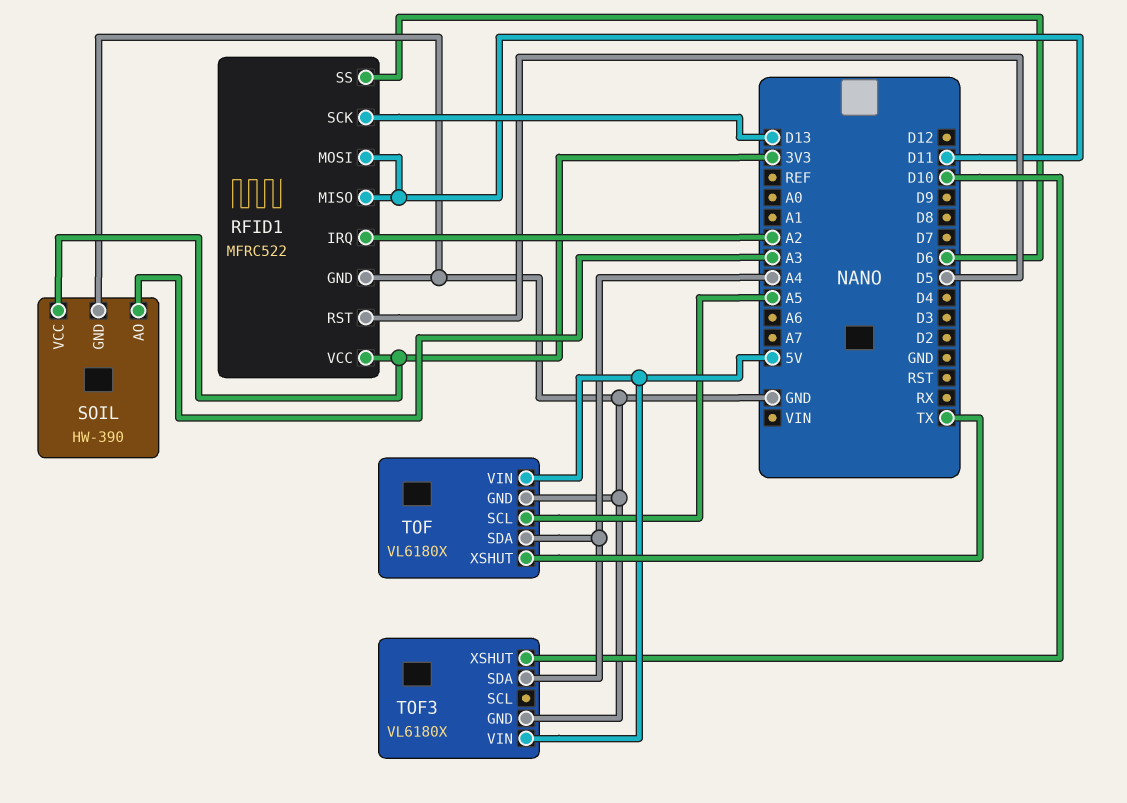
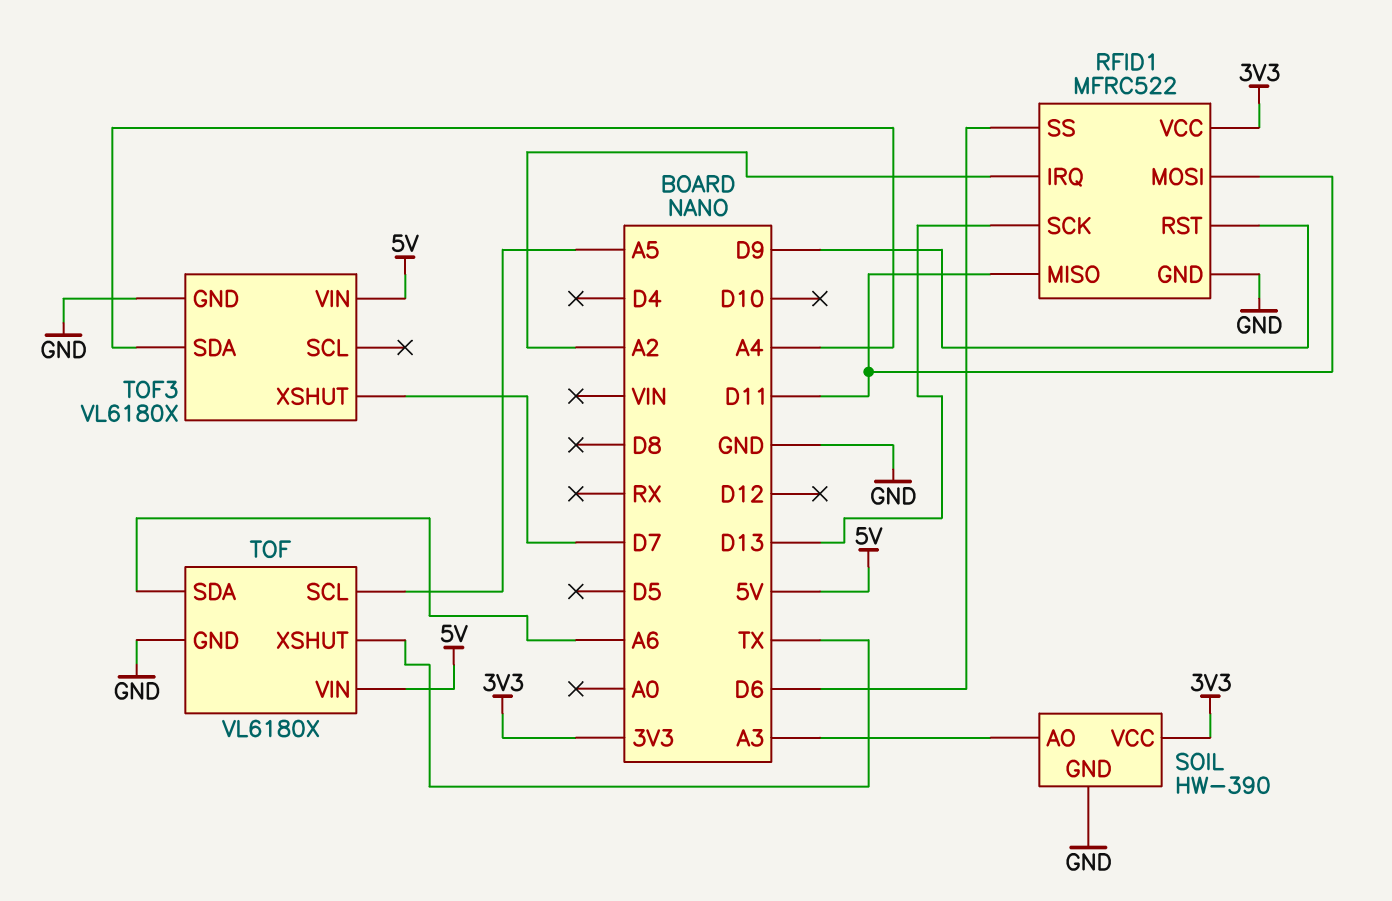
RFID1 pin RST: D5 -> D9
TOF pin SDA: A4 -> A6
TOF3 pin XSHUT: D10 -> D7

